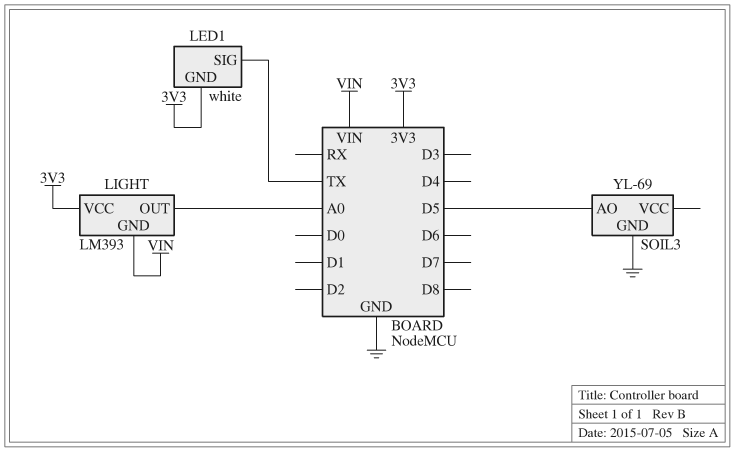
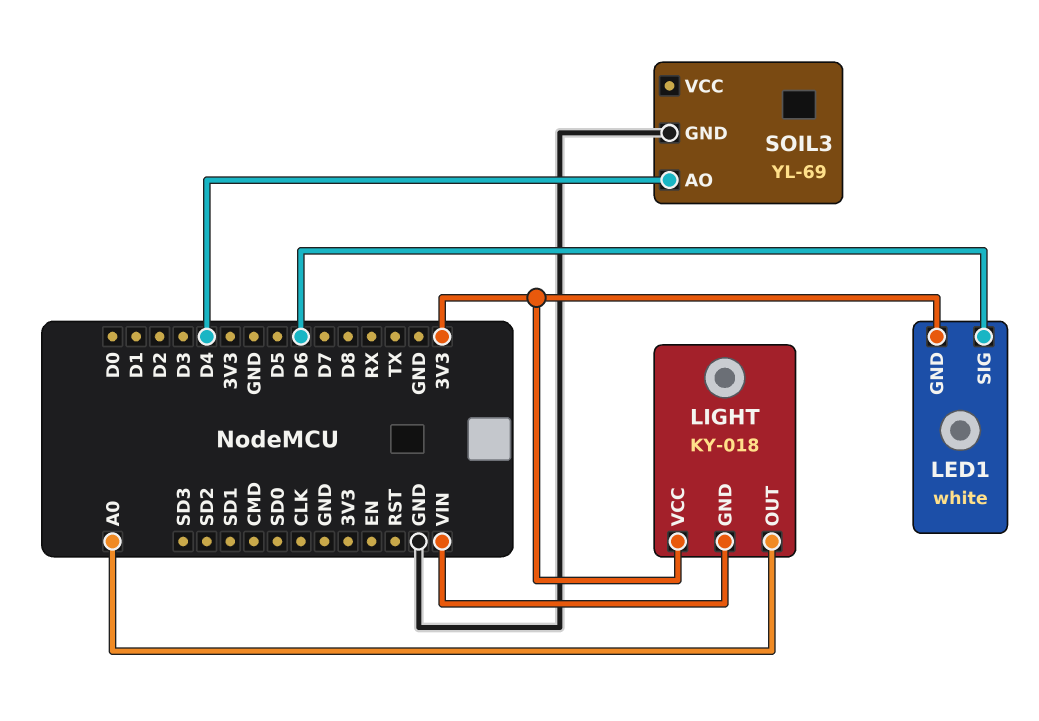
LED1 pin SIG: TX -> D6
LIGHT: LM393 -> KY-018
SOIL3 pin AO: D5 -> D4

